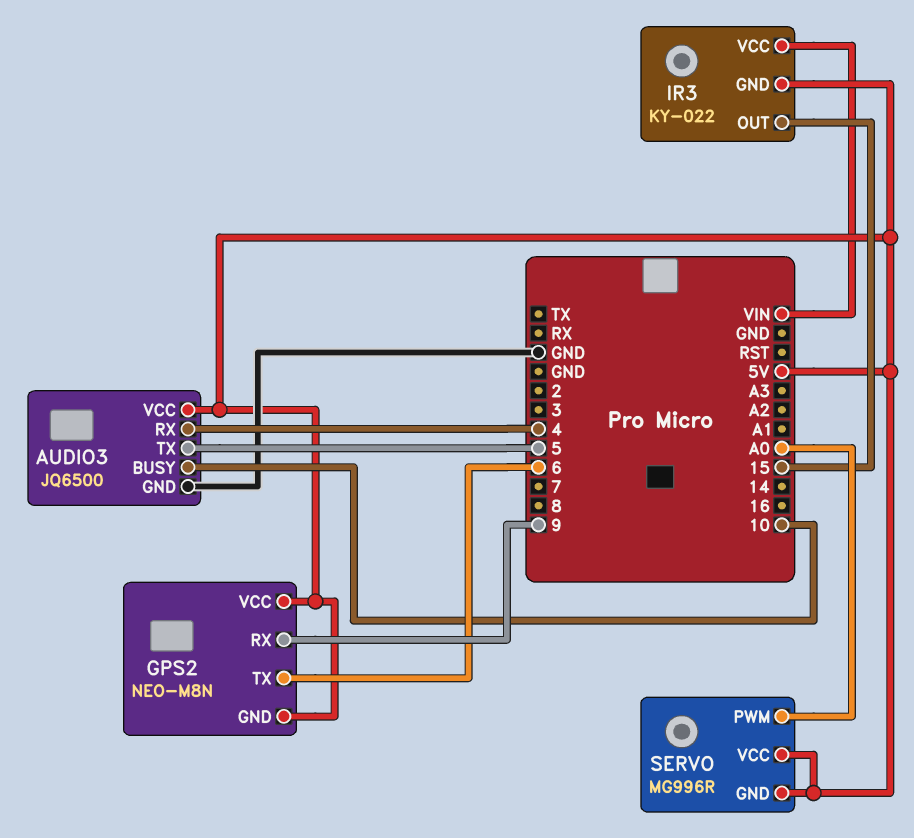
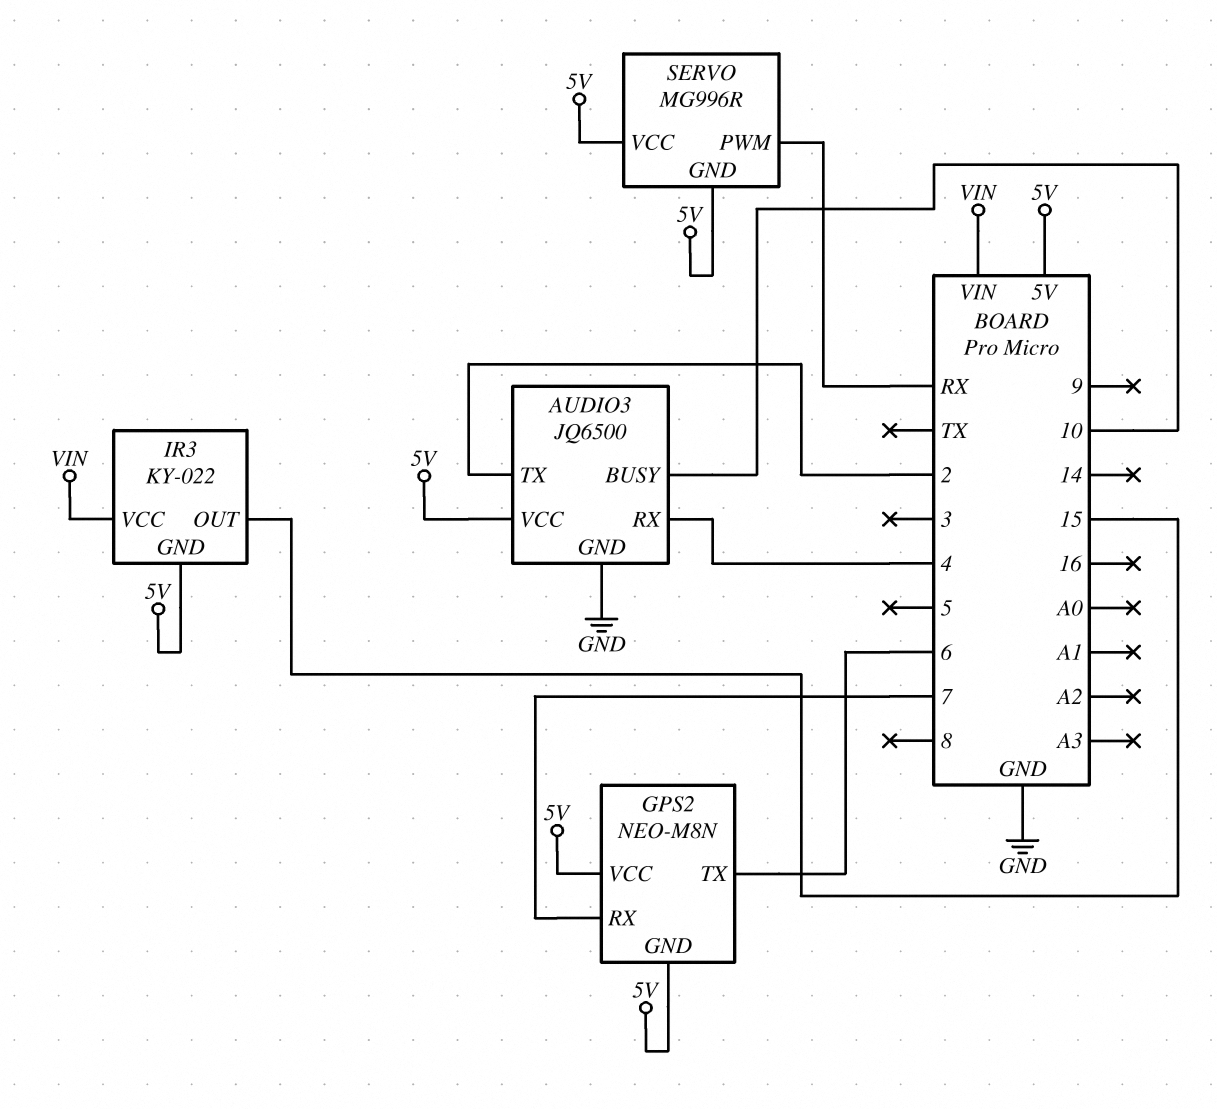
AUDIO3 pin TX: 5 -> 2
GPS2 pin RX: 9 -> 7
SERVO pin PWM: A0 -> RX

